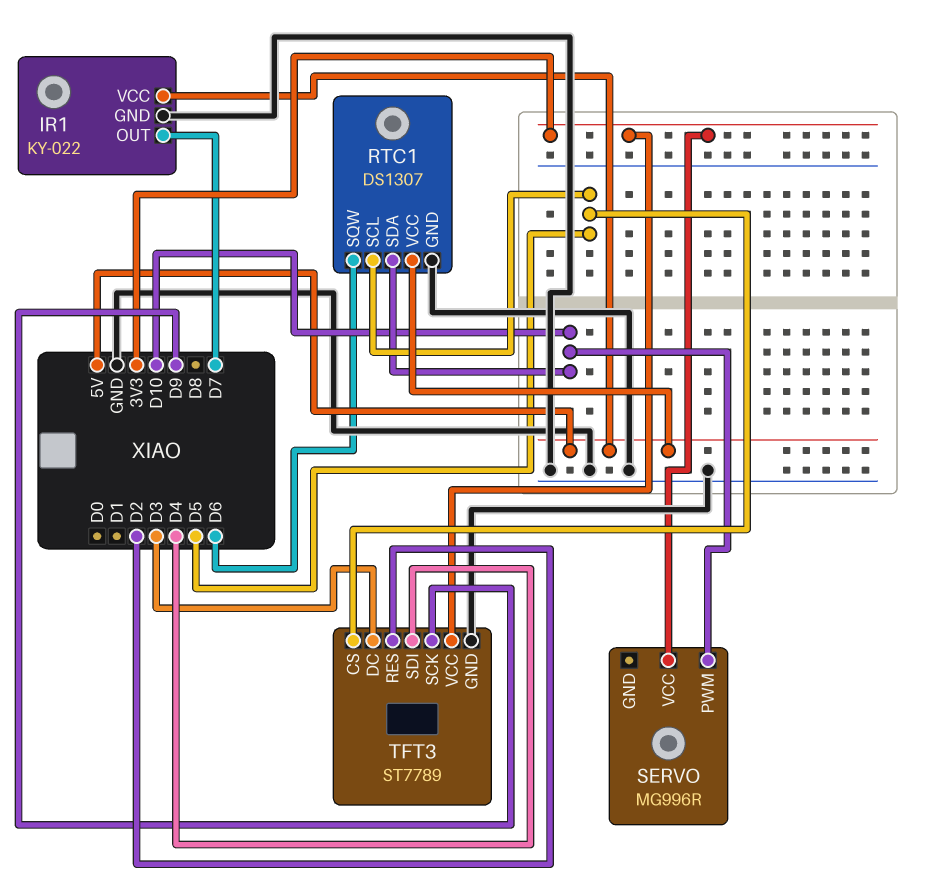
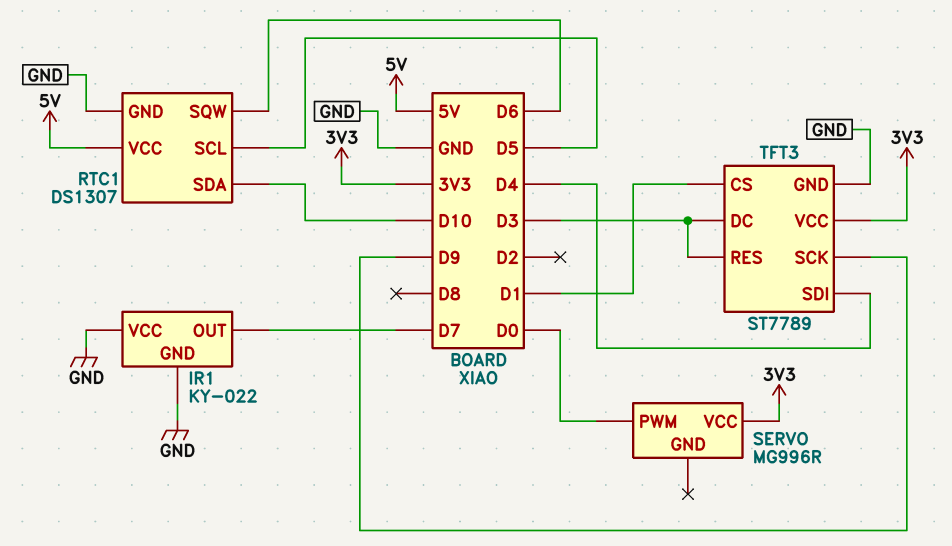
IR1 pin VCC: 5V -> GND
SERVO pin PWM: D10 -> D0
TFT3 pin CS: D5 -> D1
TFT3 pin RES: D2 -> D3

